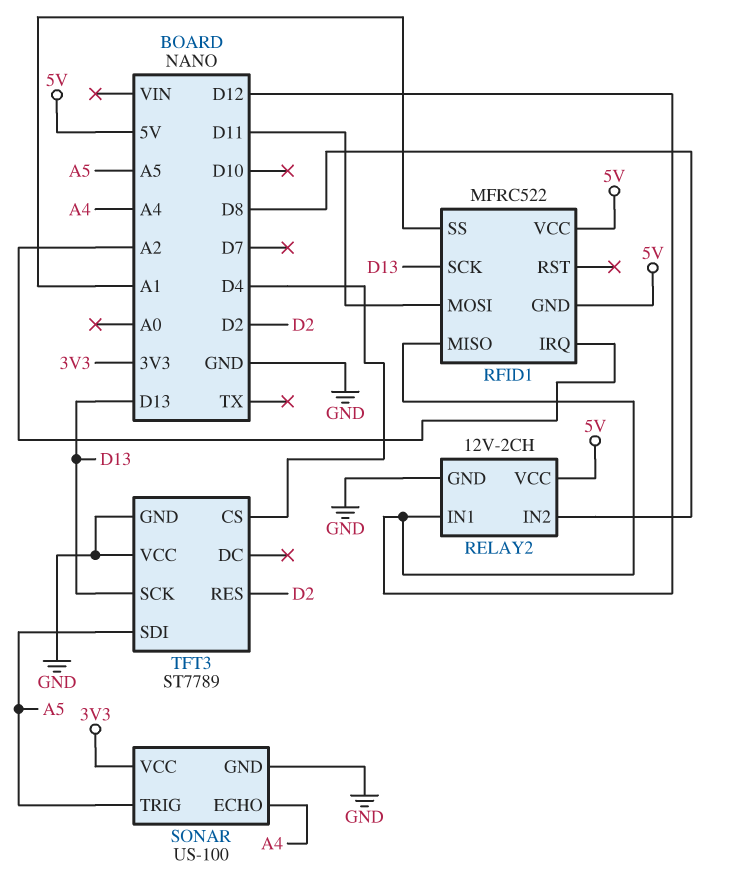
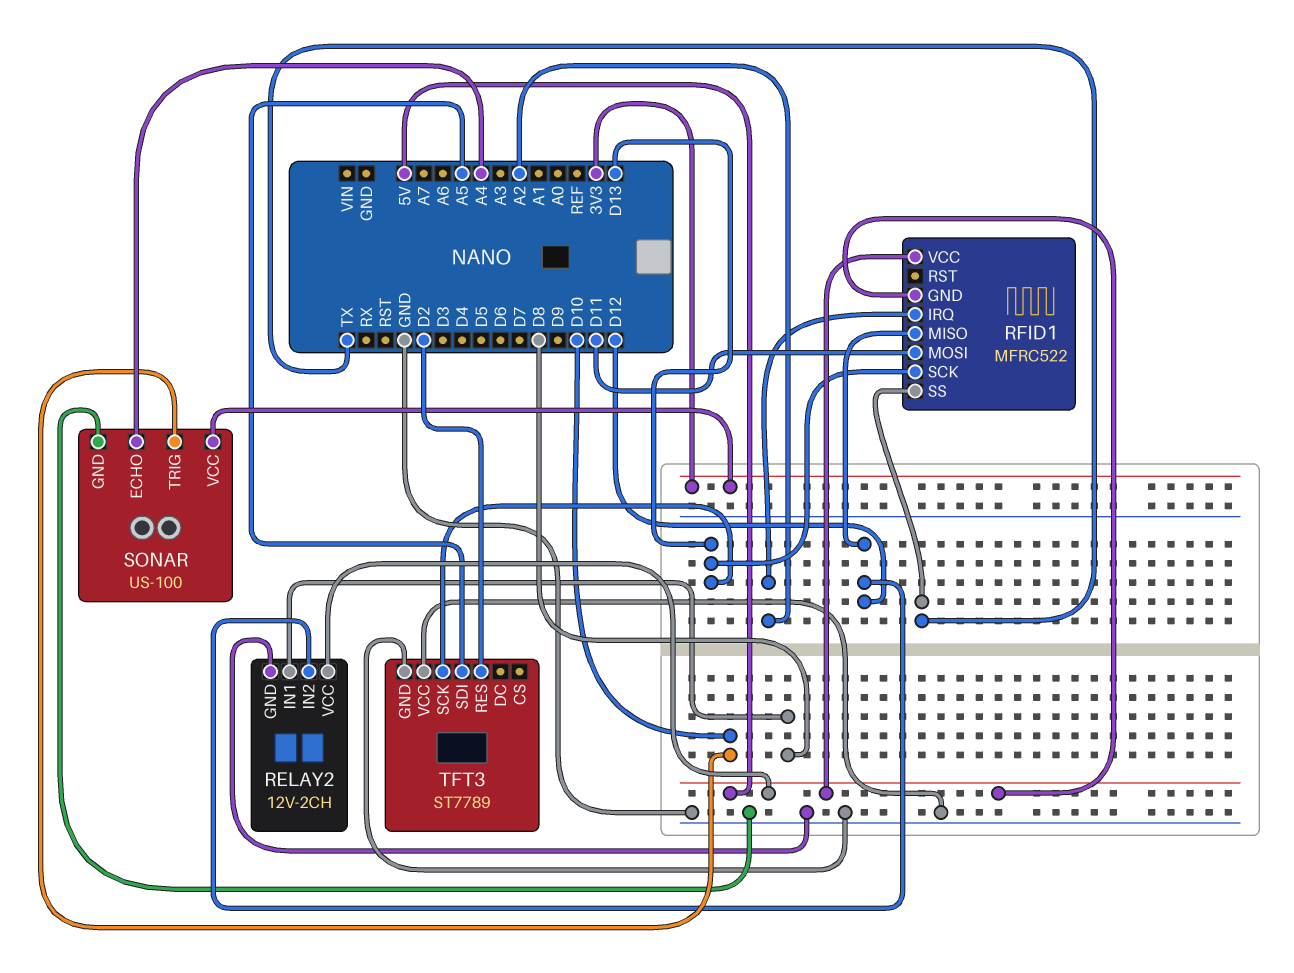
RELAY2 pin IN1: D12 -> D8
RELAY2 pin IN2: D8 -> D12
RFID1 pin SS: A1 -> TX
SONAR pin TRIG: A5 -> D10
TFT3 pin CS: D4 -> none

